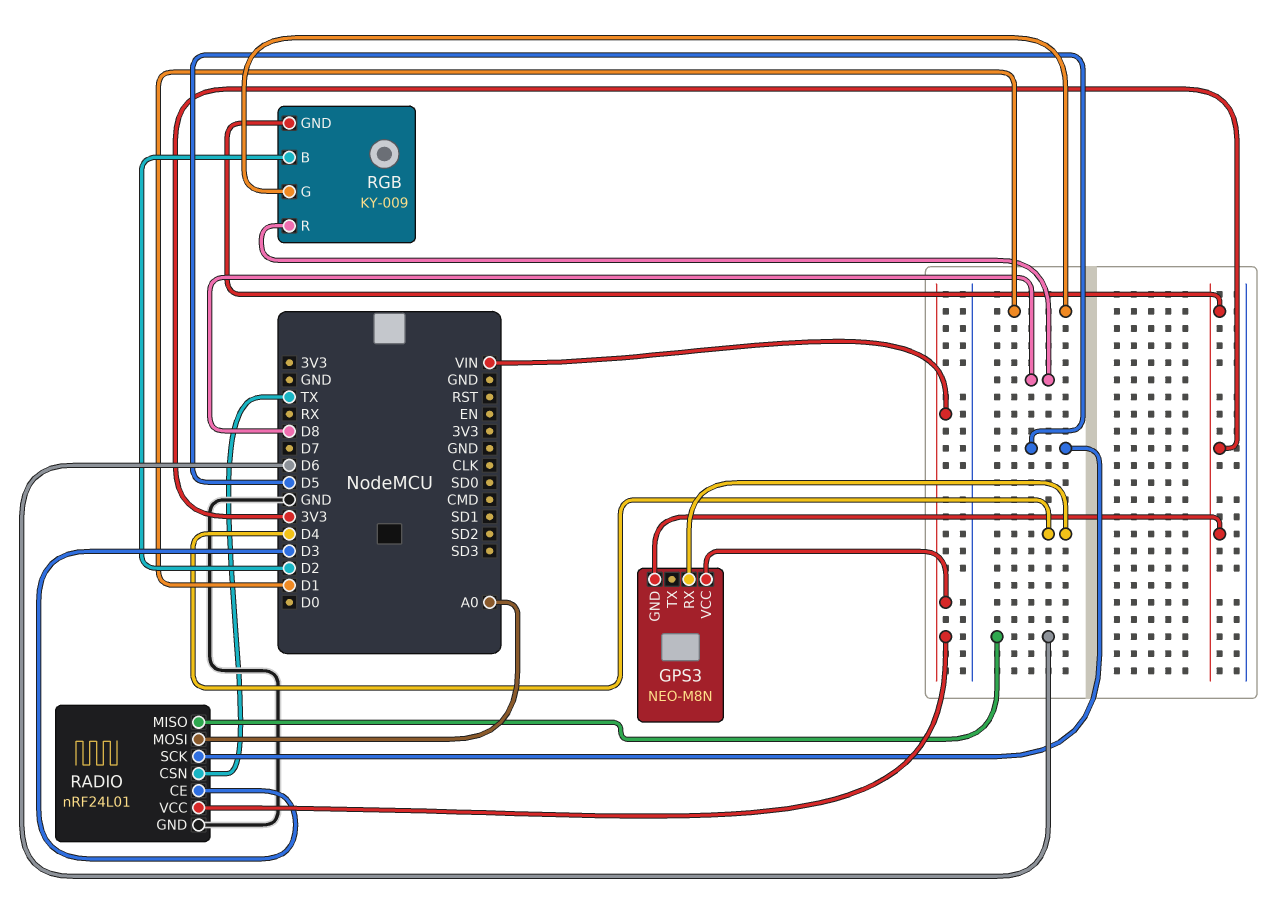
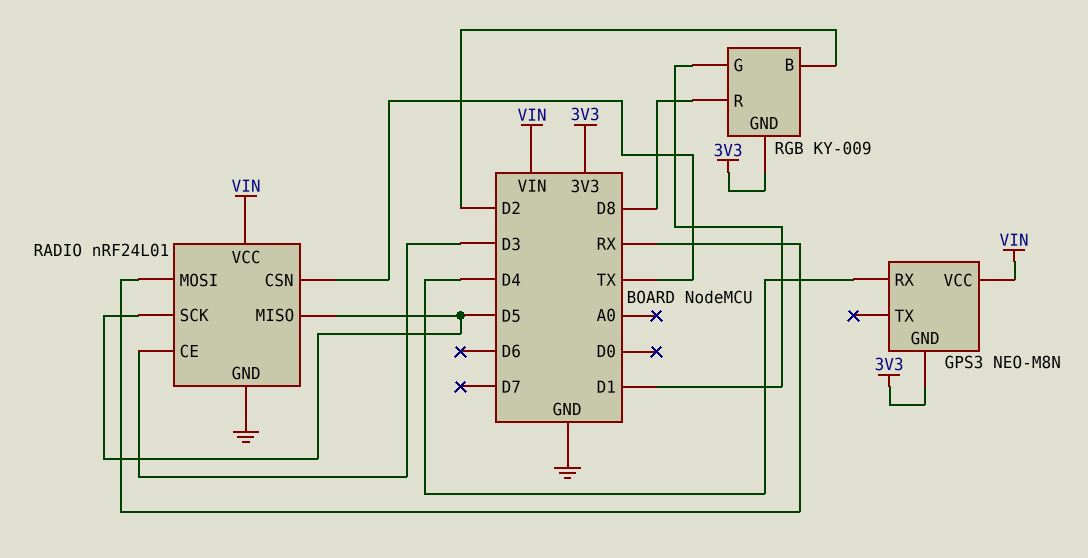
RADIO pin MISO: D6 -> D5
RADIO pin MOSI: A0 -> RX

